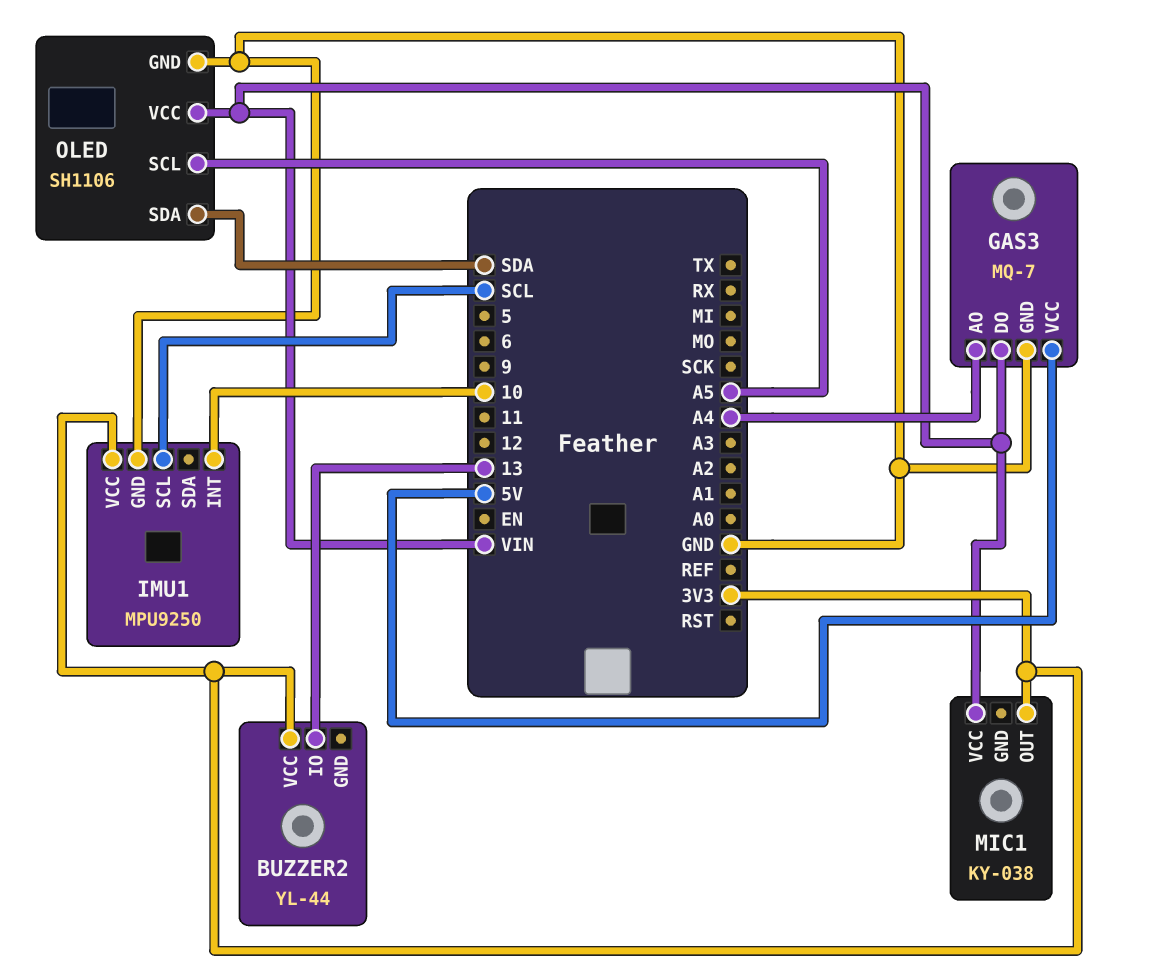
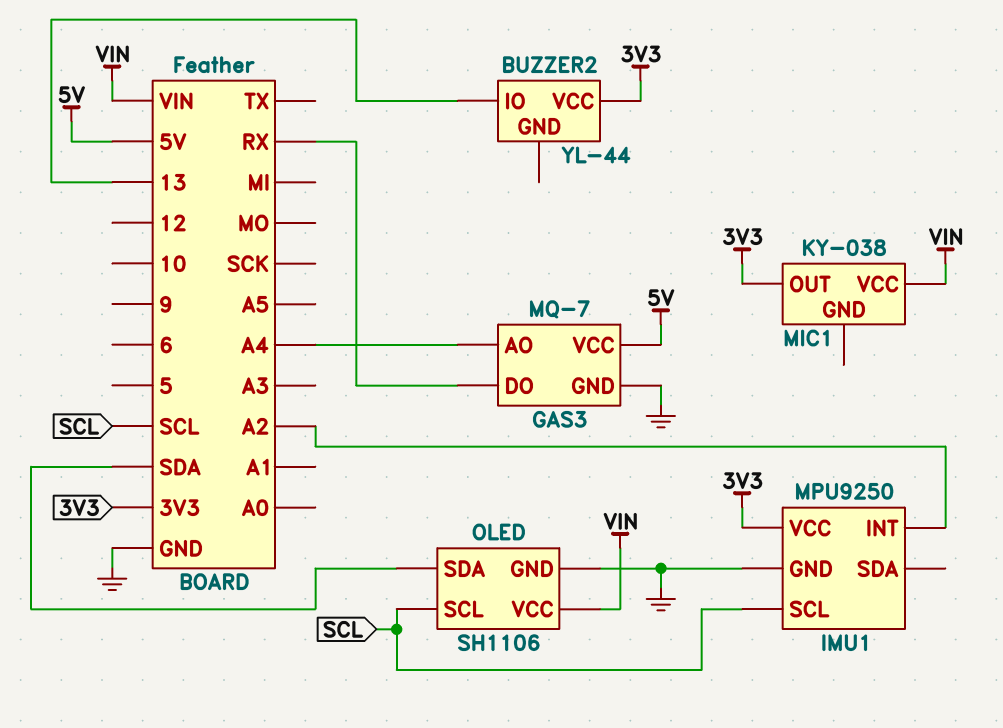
GAS3 pin DO: VIN -> RX
IMU1 pin INT: 10 -> A2
OLED pin SCL: A5 -> SCL

